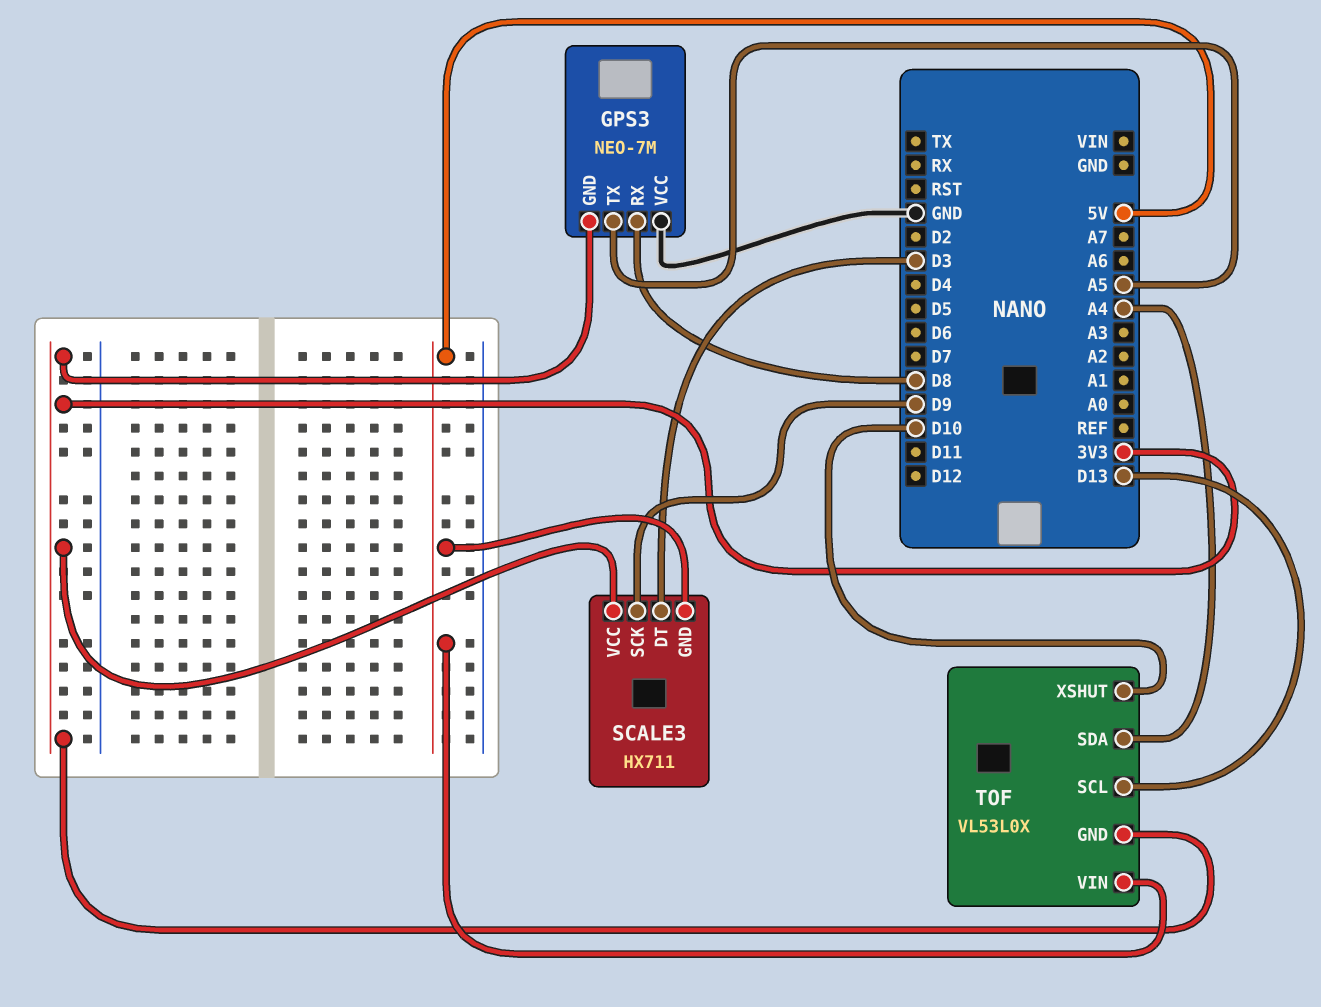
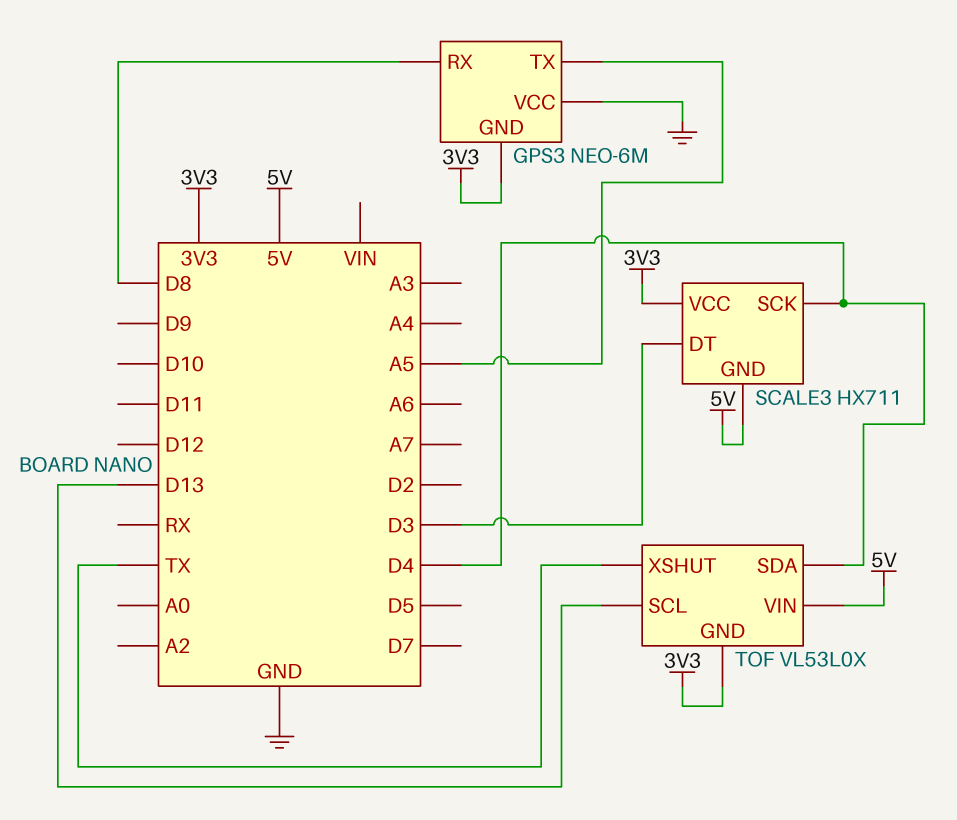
GPS3: NEO-7M -> NEO-6M
SCALE3 pin SCK: D9 -> D4
TOF pin SDA: A4 -> D4
TOF pin XSHUT: D10 -> TX

